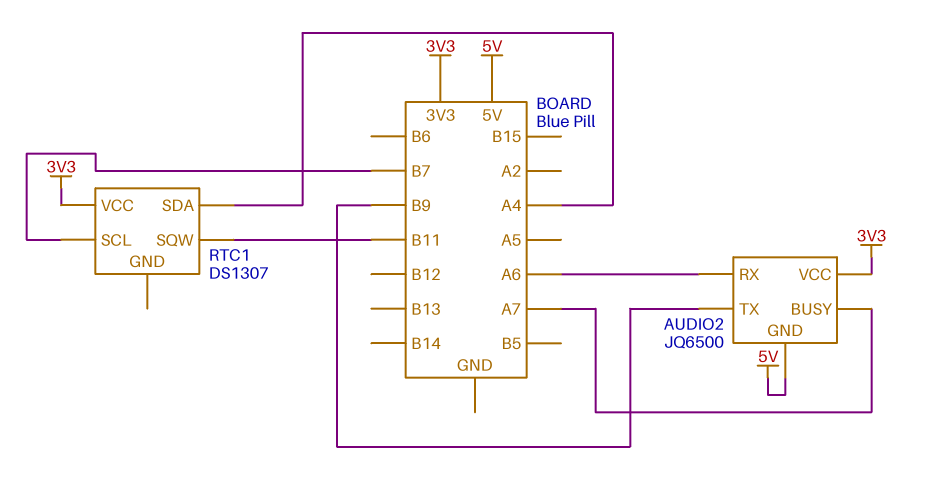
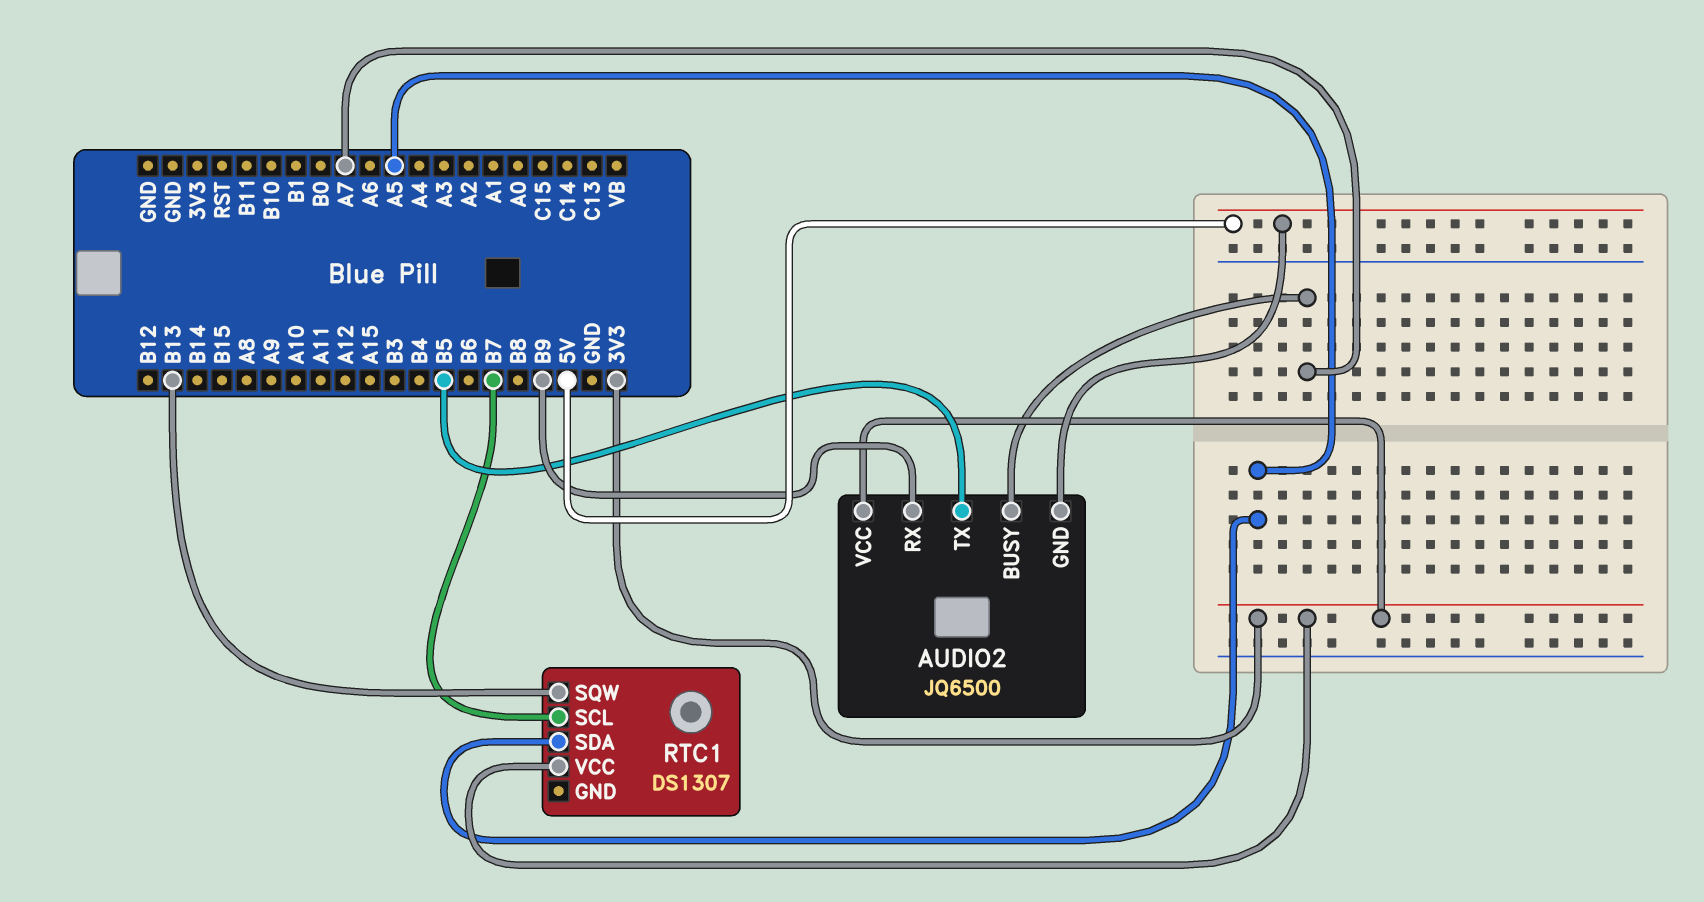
AUDIO2 pin RX: A6 -> B9
AUDIO2 pin TX: B9 -> B5
RTC1 pin SDA: A4 -> A5
RTC1 pin SQW: B11 -> B13

